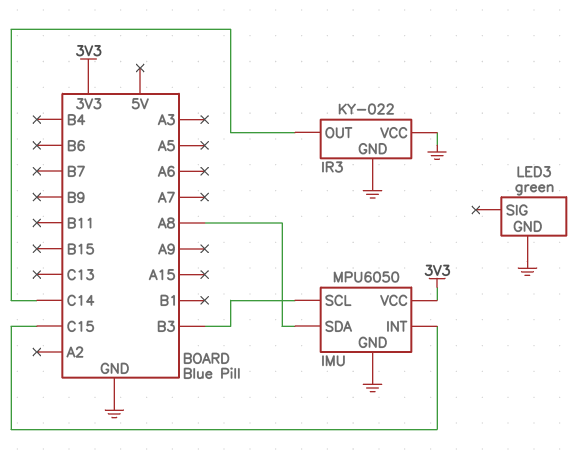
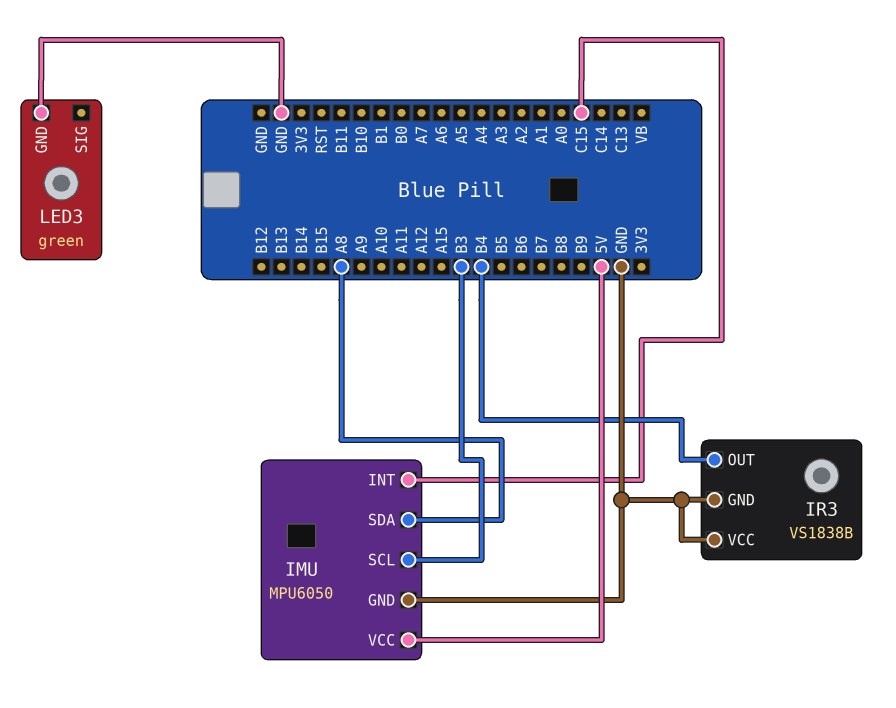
IMU pin VCC: 3V3 -> 5V
IR3: KY-022 -> VS1838B
IR3 pin OUT: C14 -> B4

